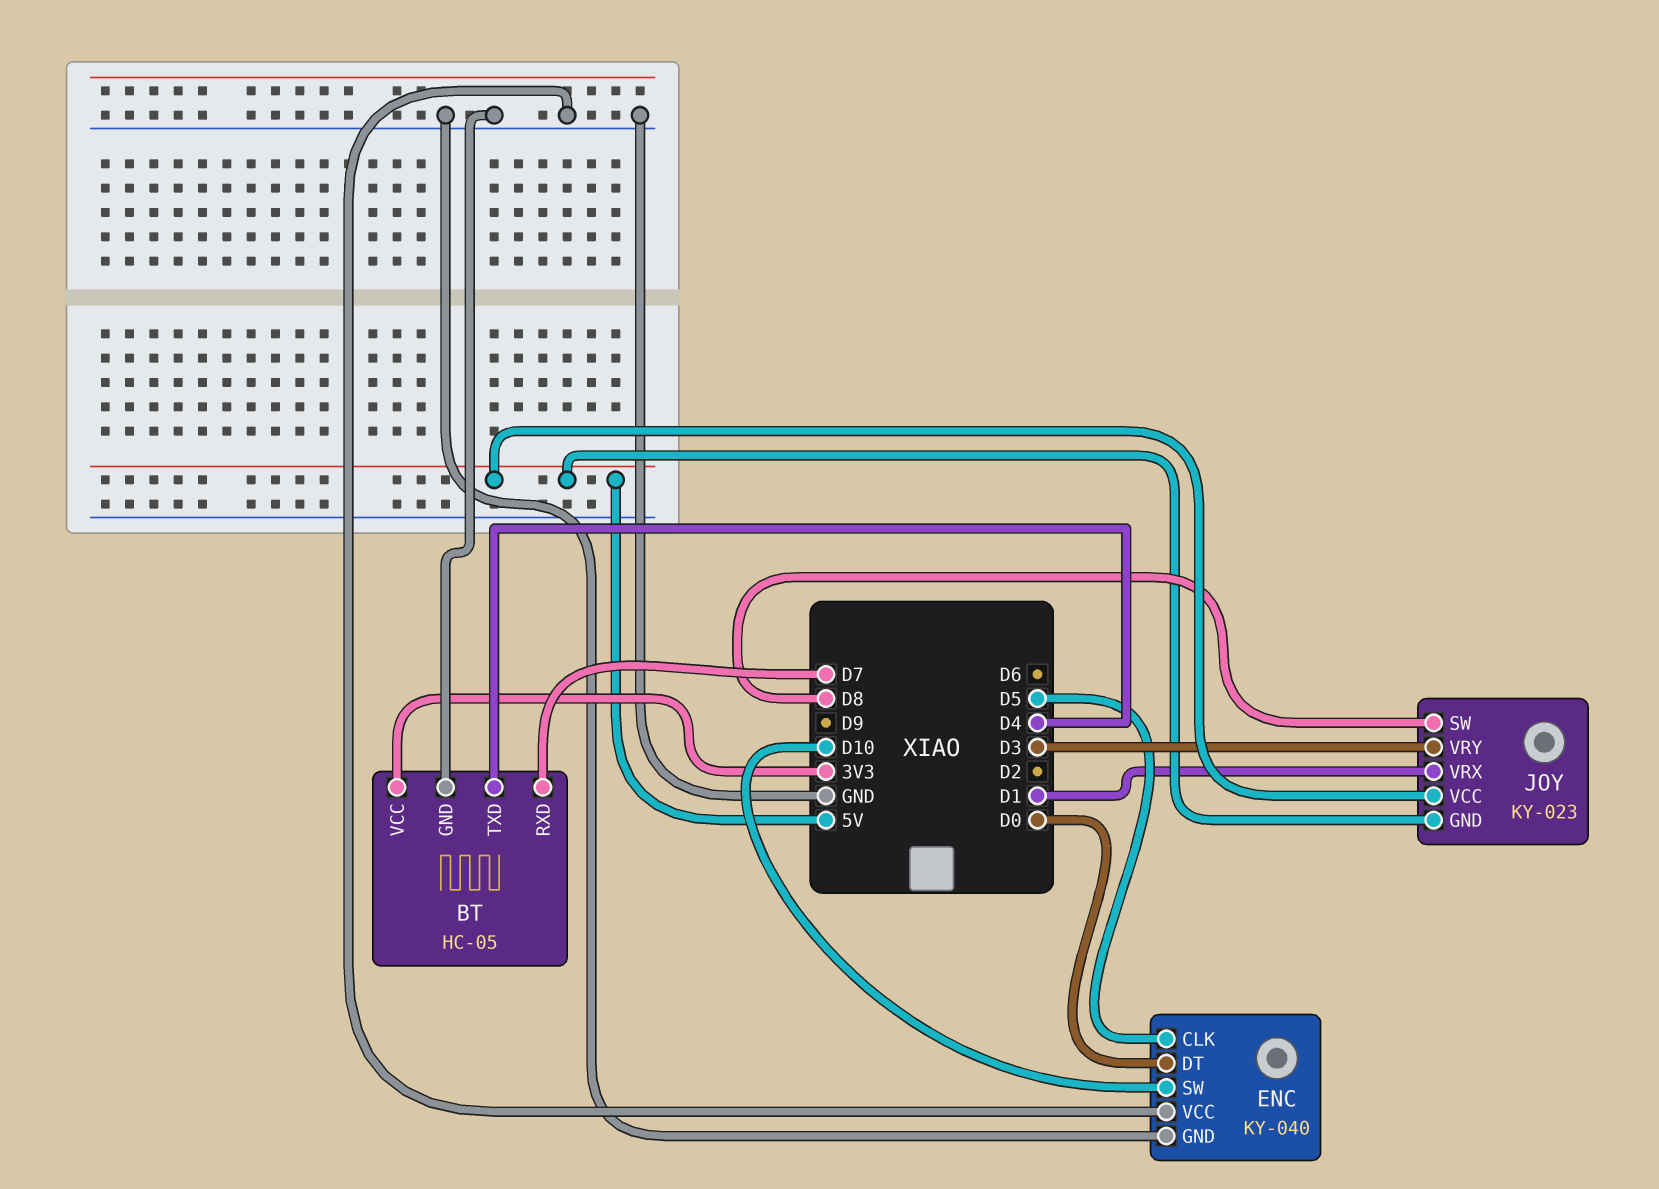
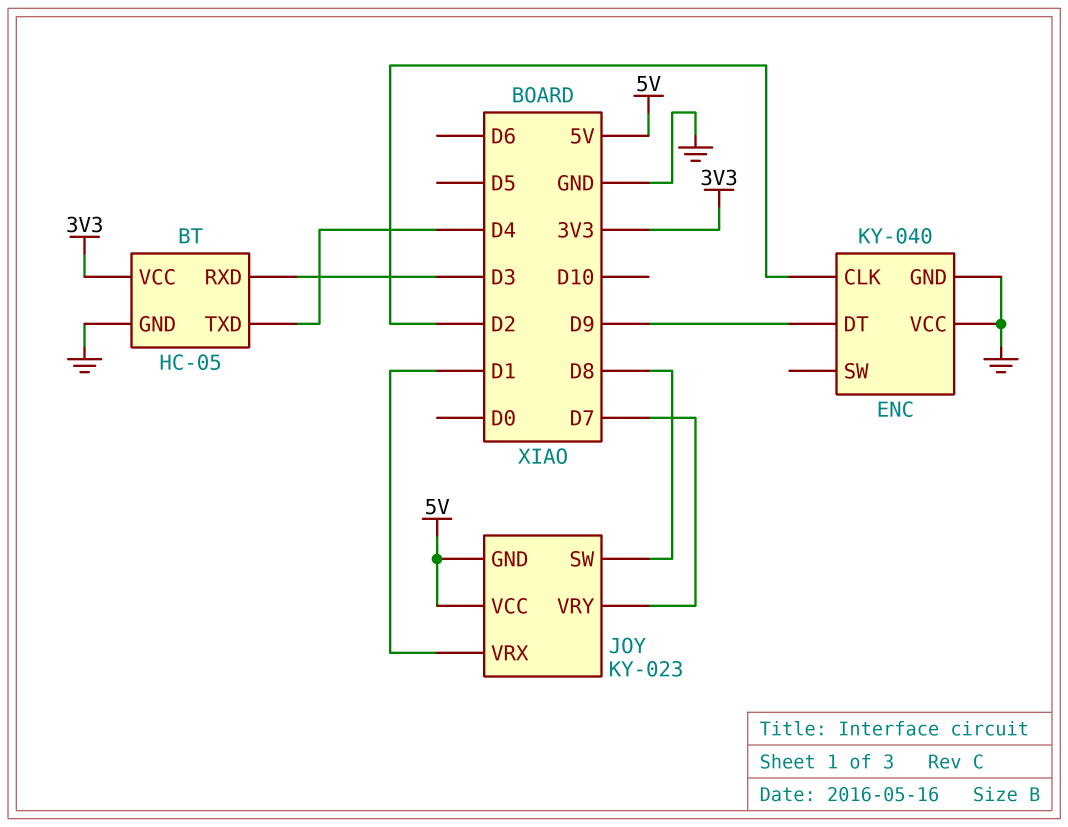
BT pin RXD: D7 -> D3
ENC pin CLK: D5 -> D2
ENC pin DT: D0 -> D9
ENC pin SW: D10 -> none
JOY pin VRY: D3 -> D7

